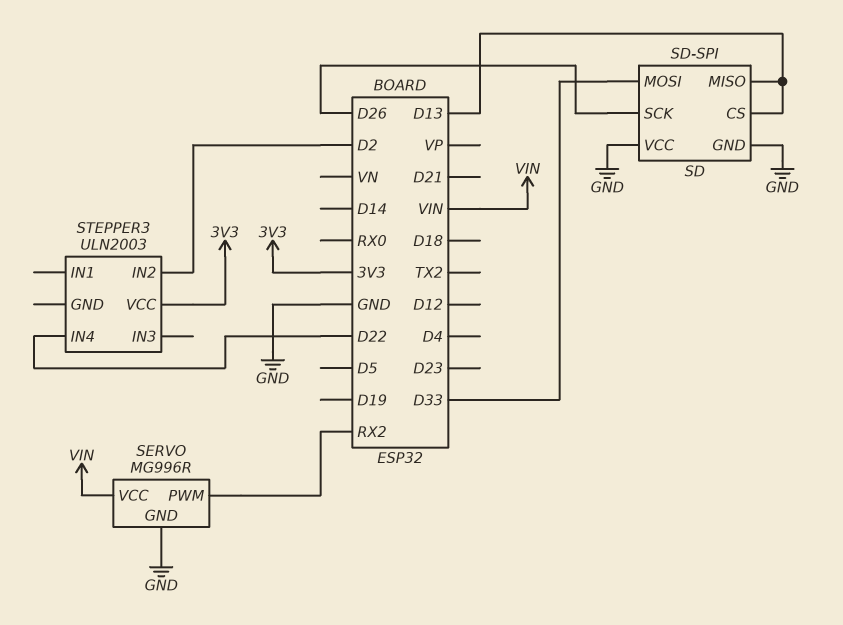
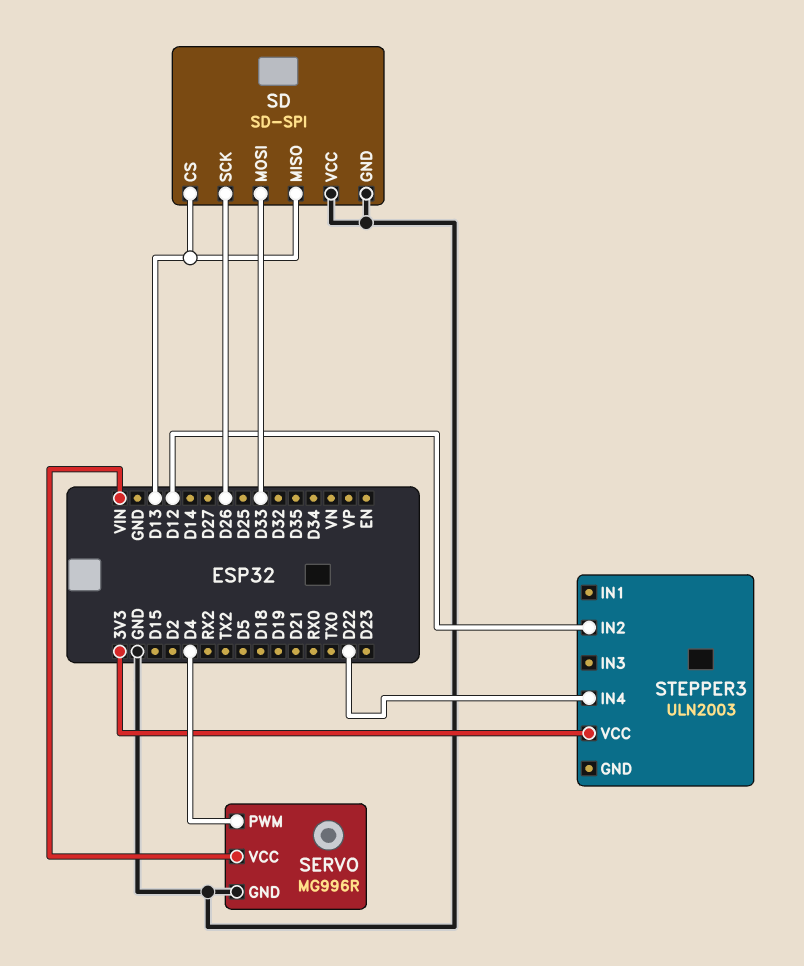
SERVO pin PWM: RX2 -> D4
STEPPER3 pin IN2: D2 -> D12

